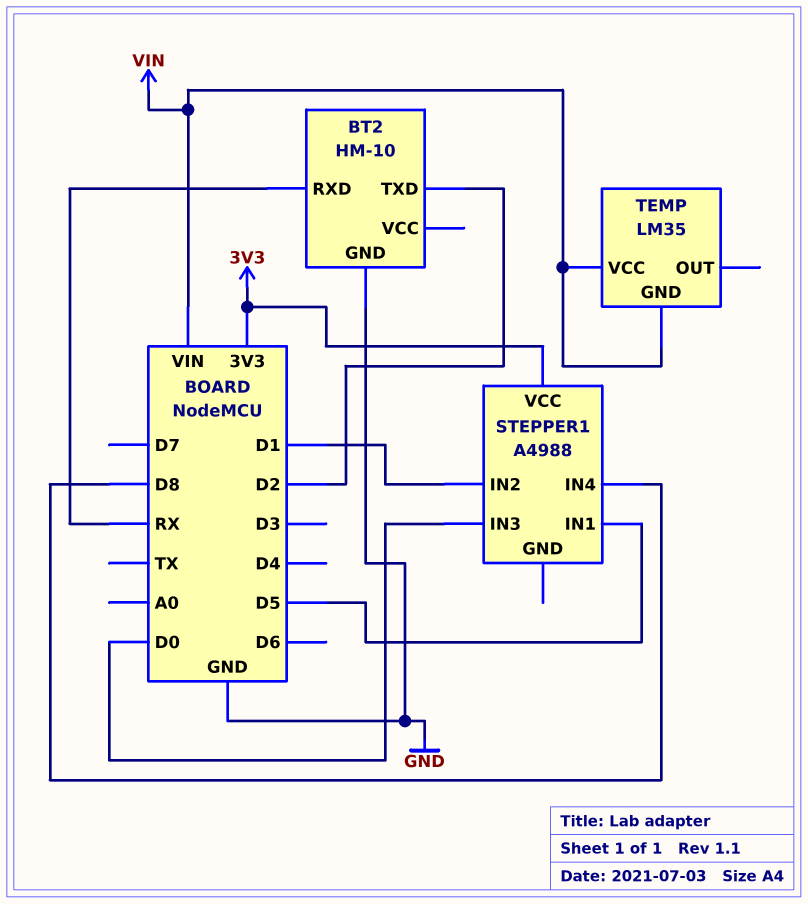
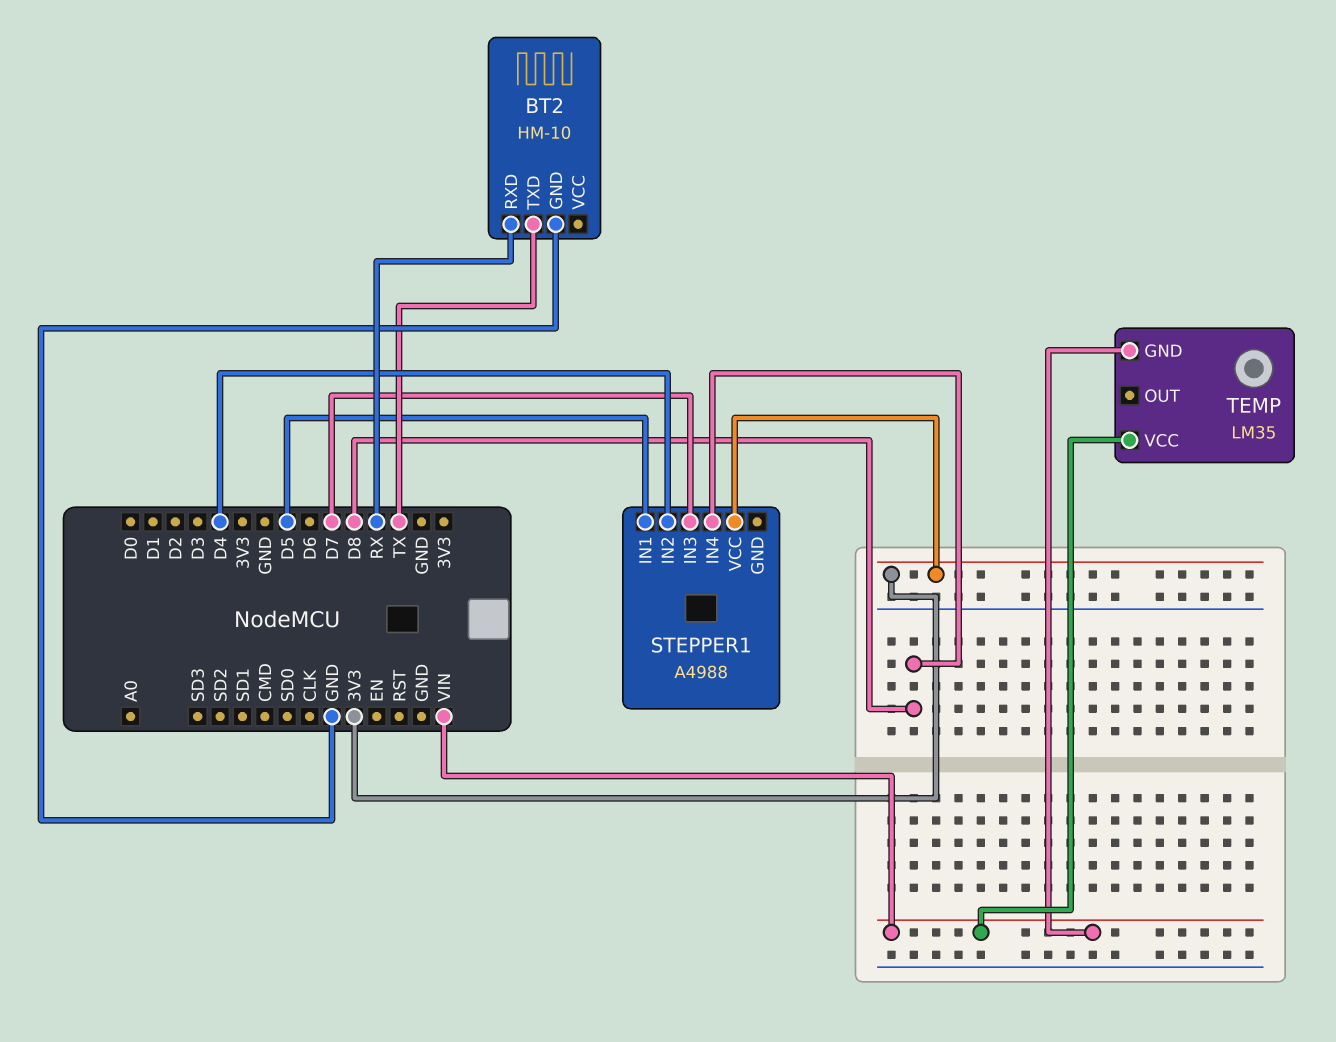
BT2 pin TXD: D2 -> TX
STEPPER1 pin IN2: D1 -> D4
STEPPER1 pin IN3: D0 -> D7

